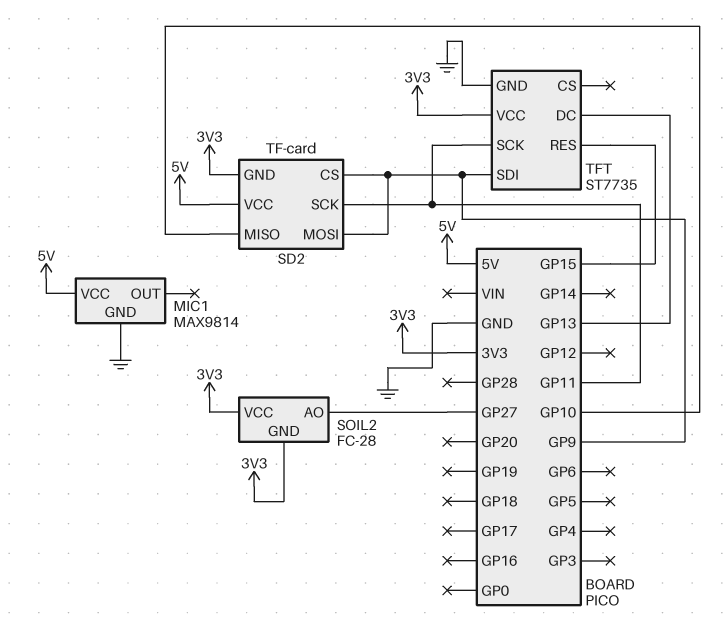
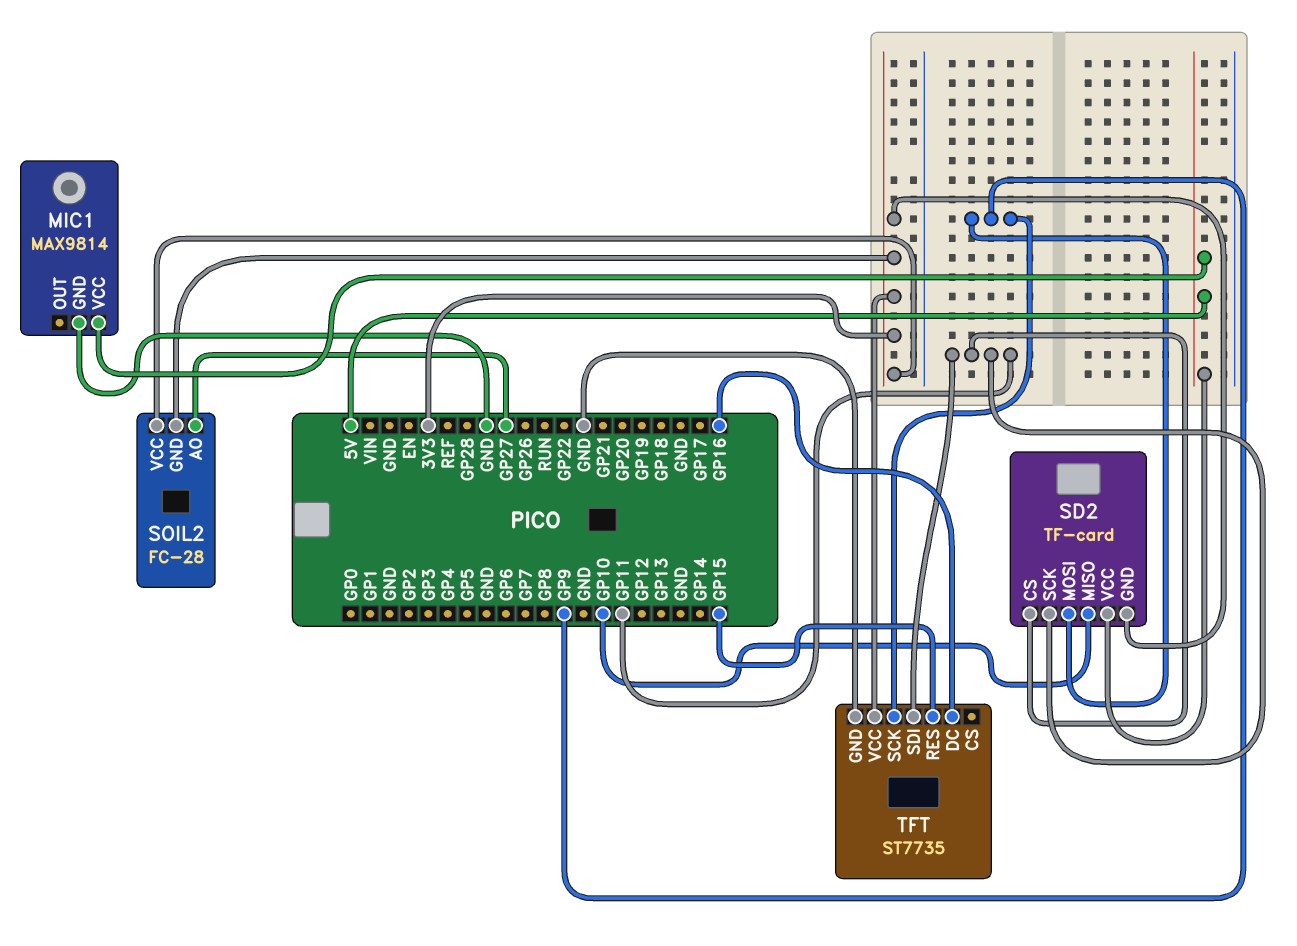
SD2 pin CS: GP9 -> GP11
TFT pin DC: GP13 -> GP16
TFT pin SCK: GP11 -> GP9
TFT pin SDI: GP9 -> GP11

